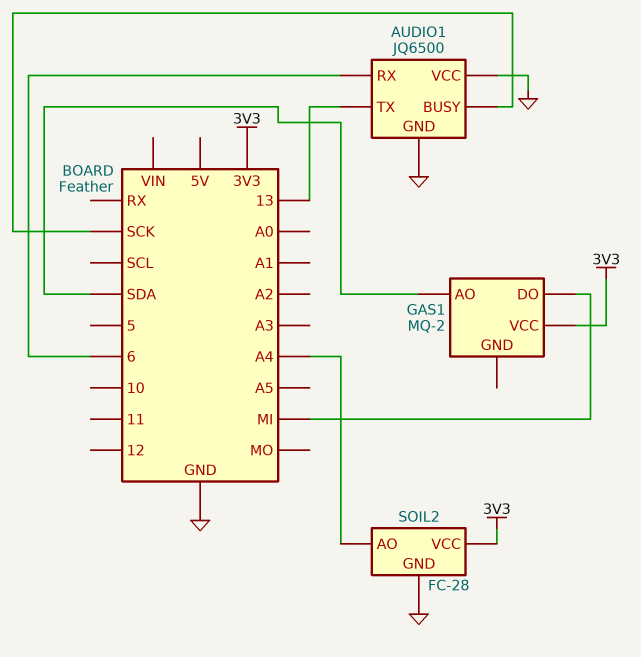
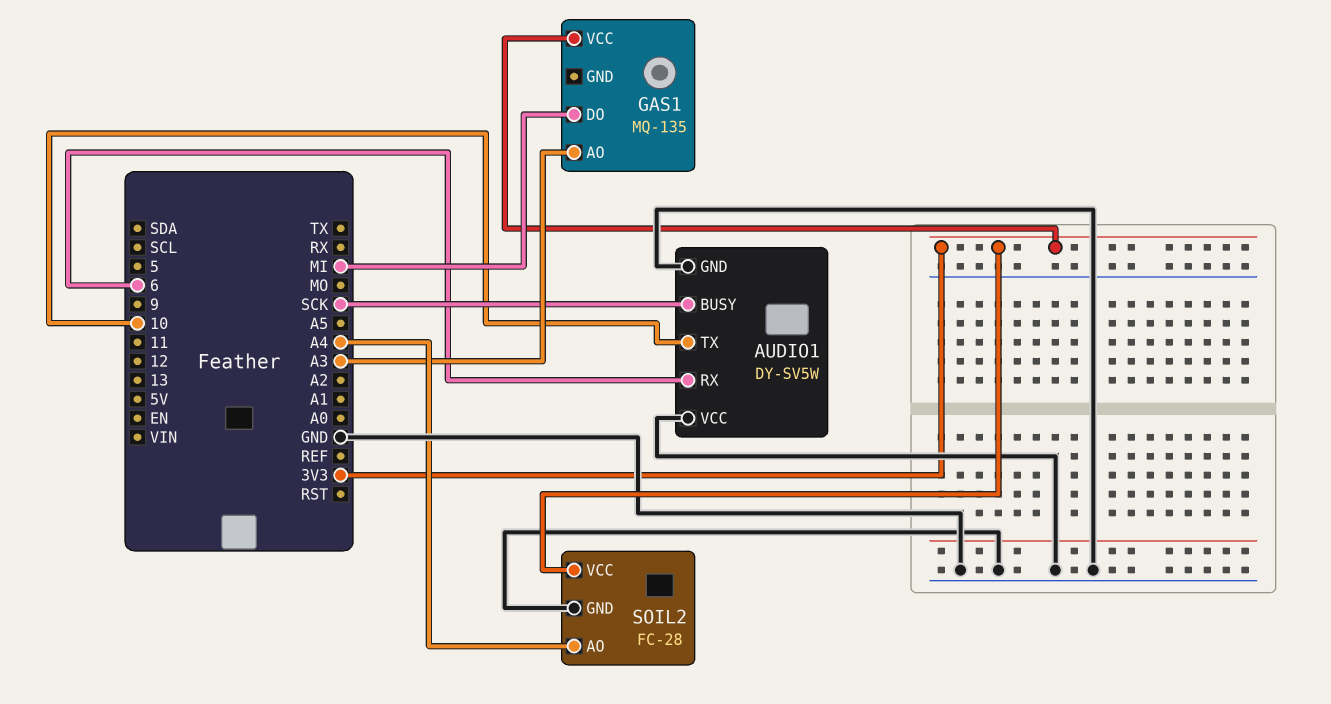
AUDIO1: JQ6500 -> DY-SV5W
AUDIO1 pin TX: 13 -> 10
GAS1: MQ-2 -> MQ-135
GAS1 pin AO: SDA -> A3

